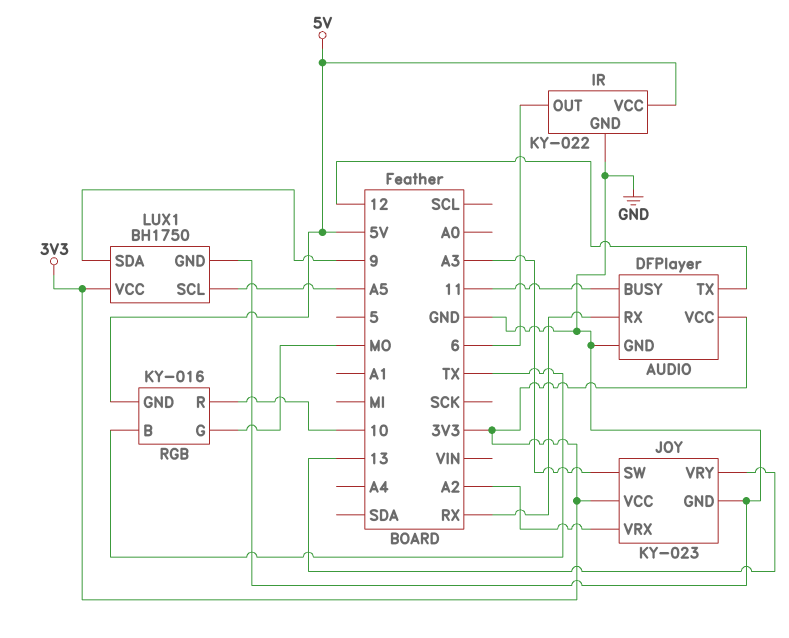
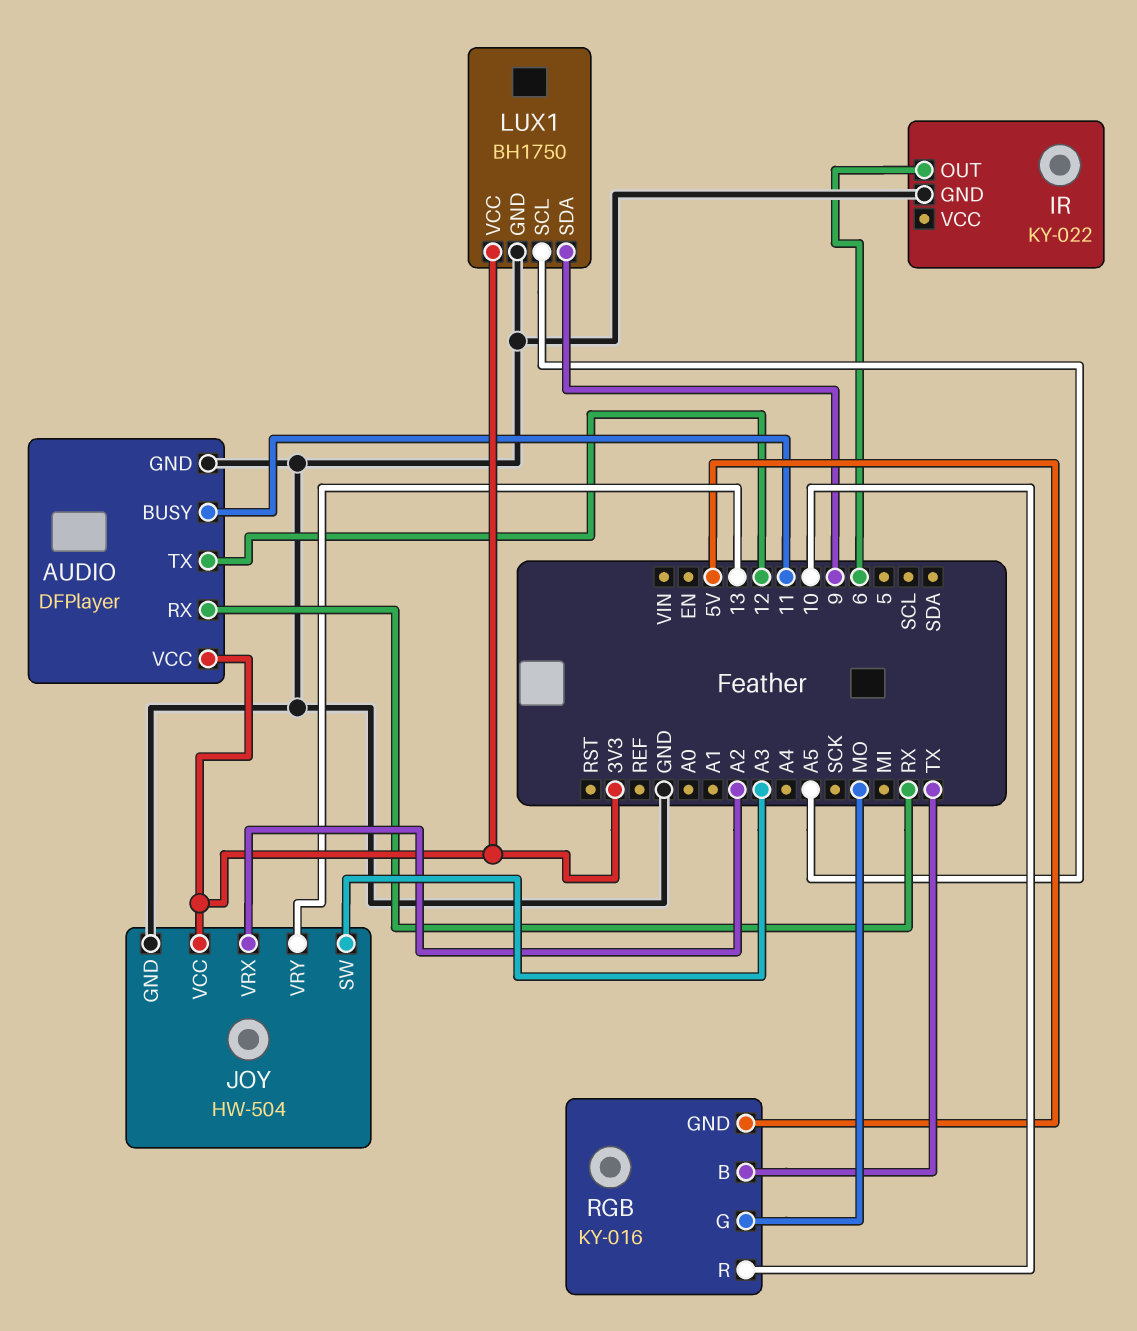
IR pin VCC: 5V -> none
JOY: KY-023 -> HW-504

